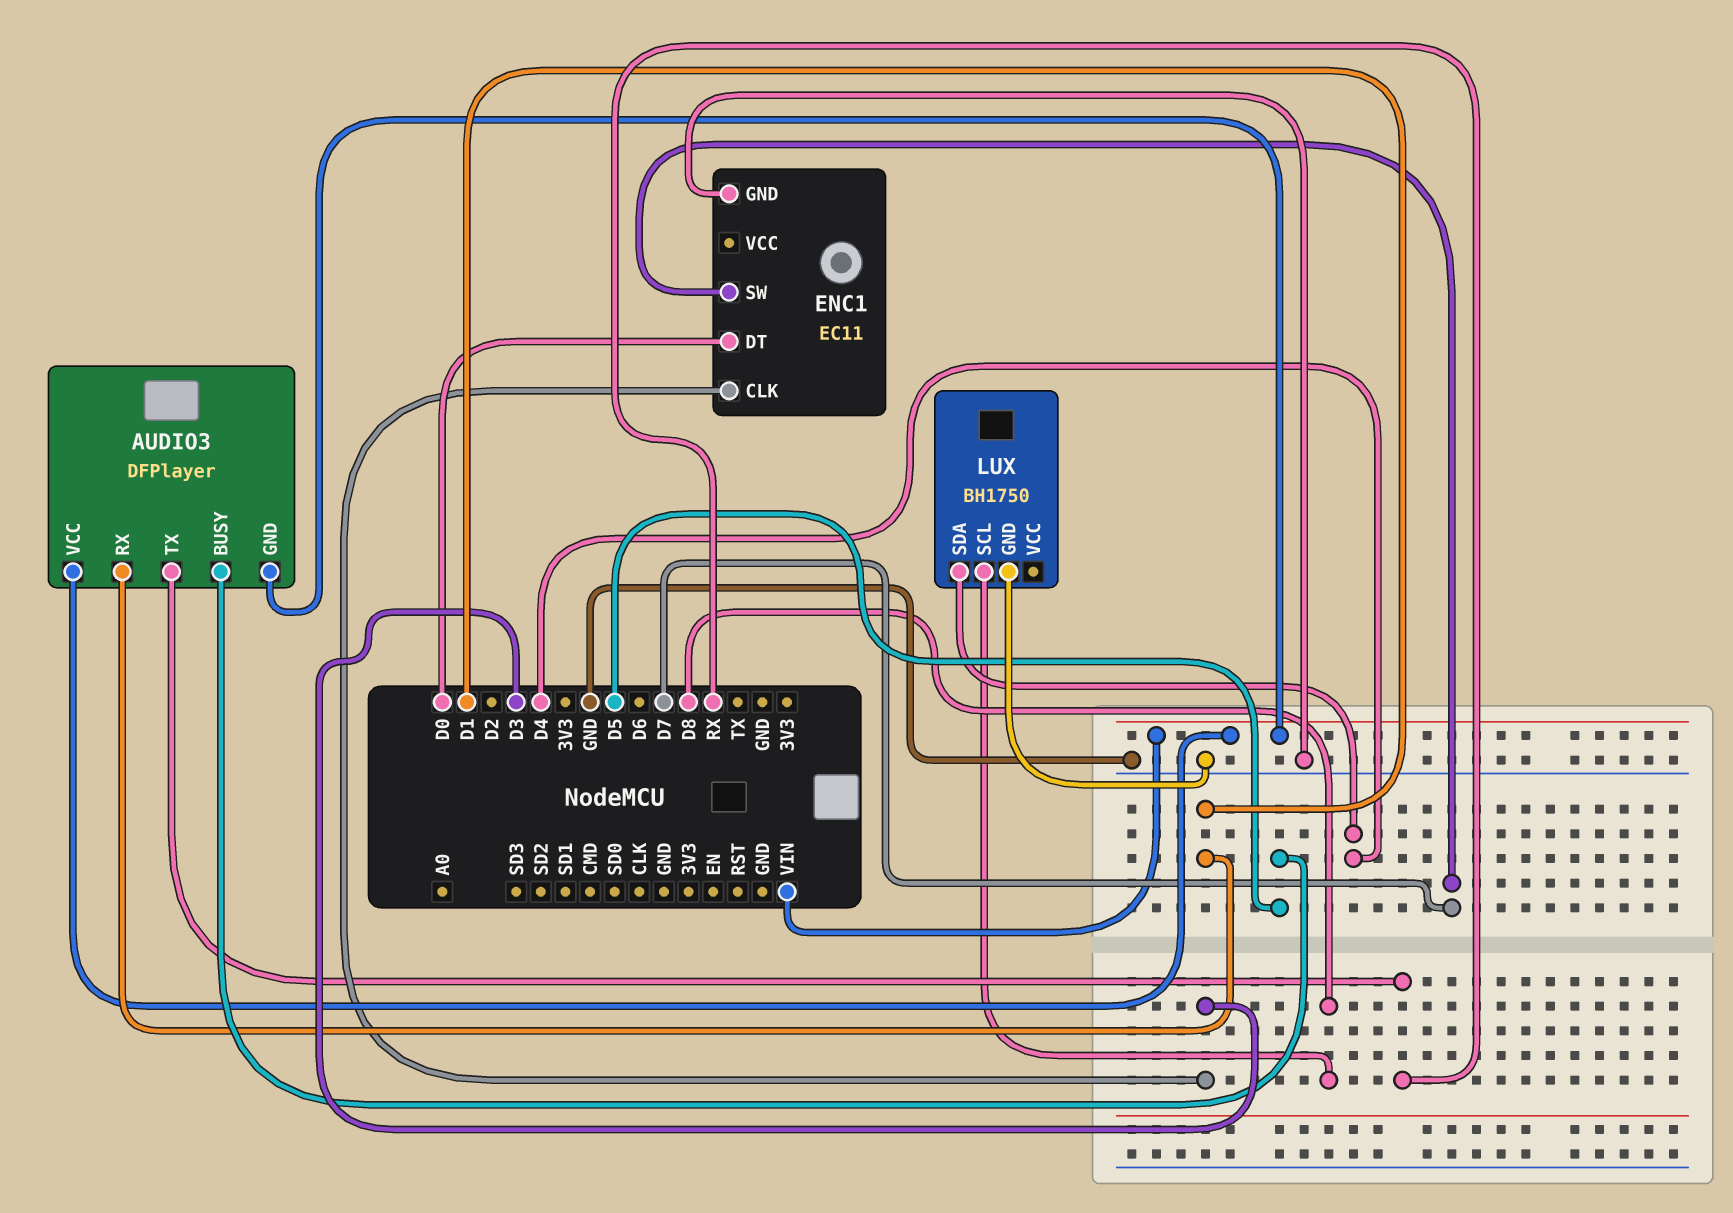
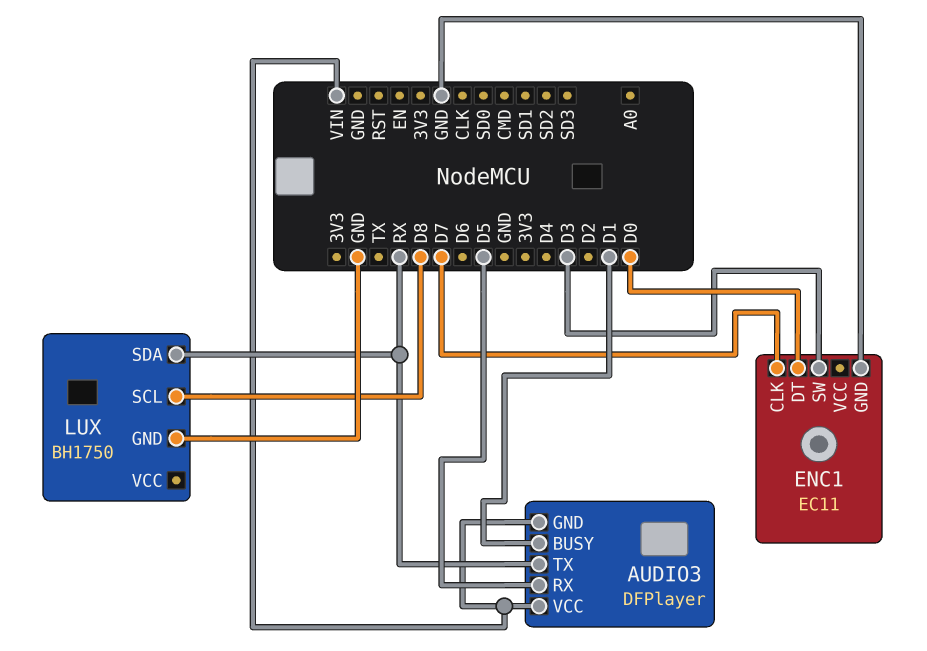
AUDIO3 pin BUSY: D5 -> D1
AUDIO3 pin RX: D1 -> D5
ENC1 pin CLK: D3 -> D7
ENC1 pin SW: D7 -> D3
LUX pin SDA: D4 -> RX

